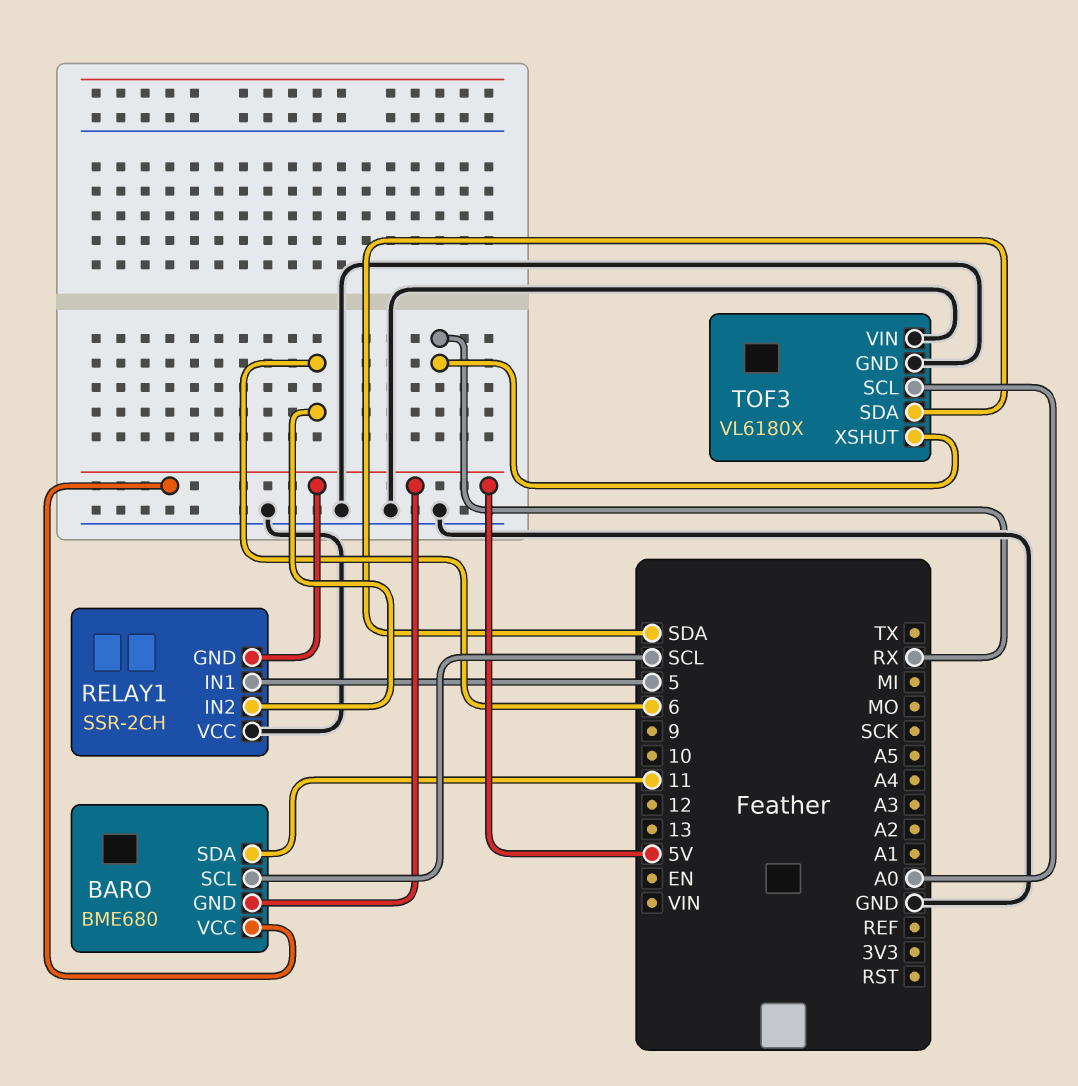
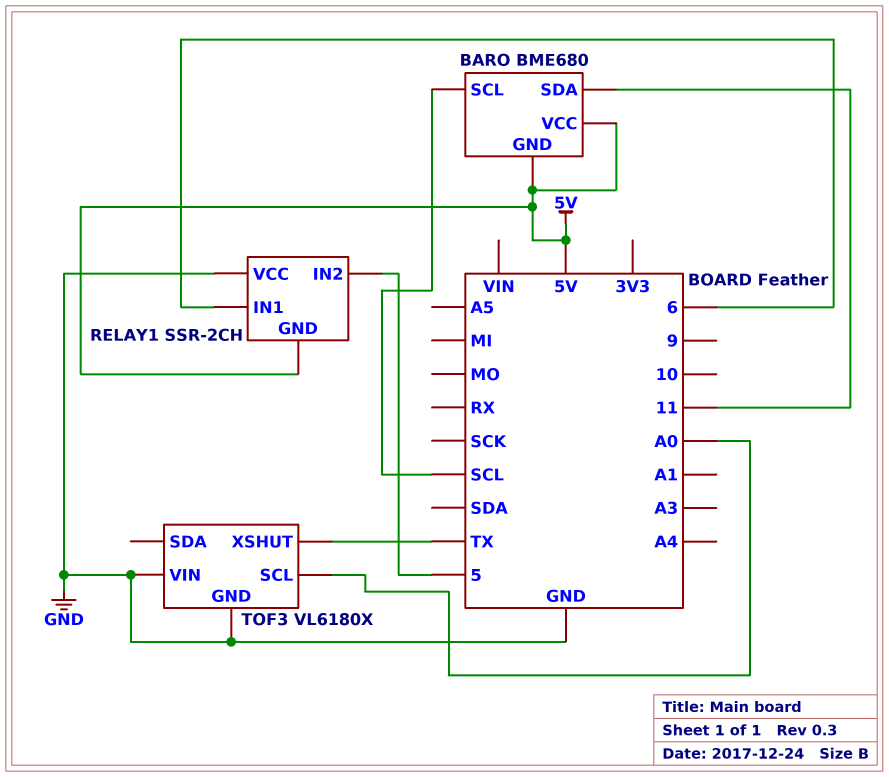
RELAY1 pin IN1: 5 -> 6
RELAY1 pin IN2: 6 -> 5
TOF3 pin SDA: SDA -> none
TOF3 pin XSHUT: RX -> TX

